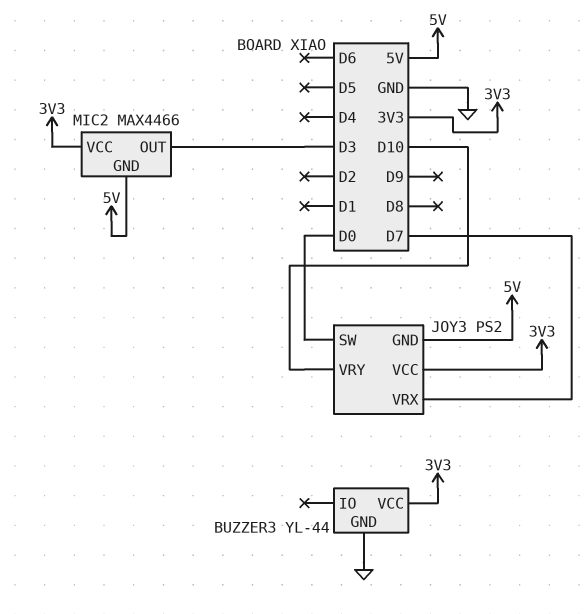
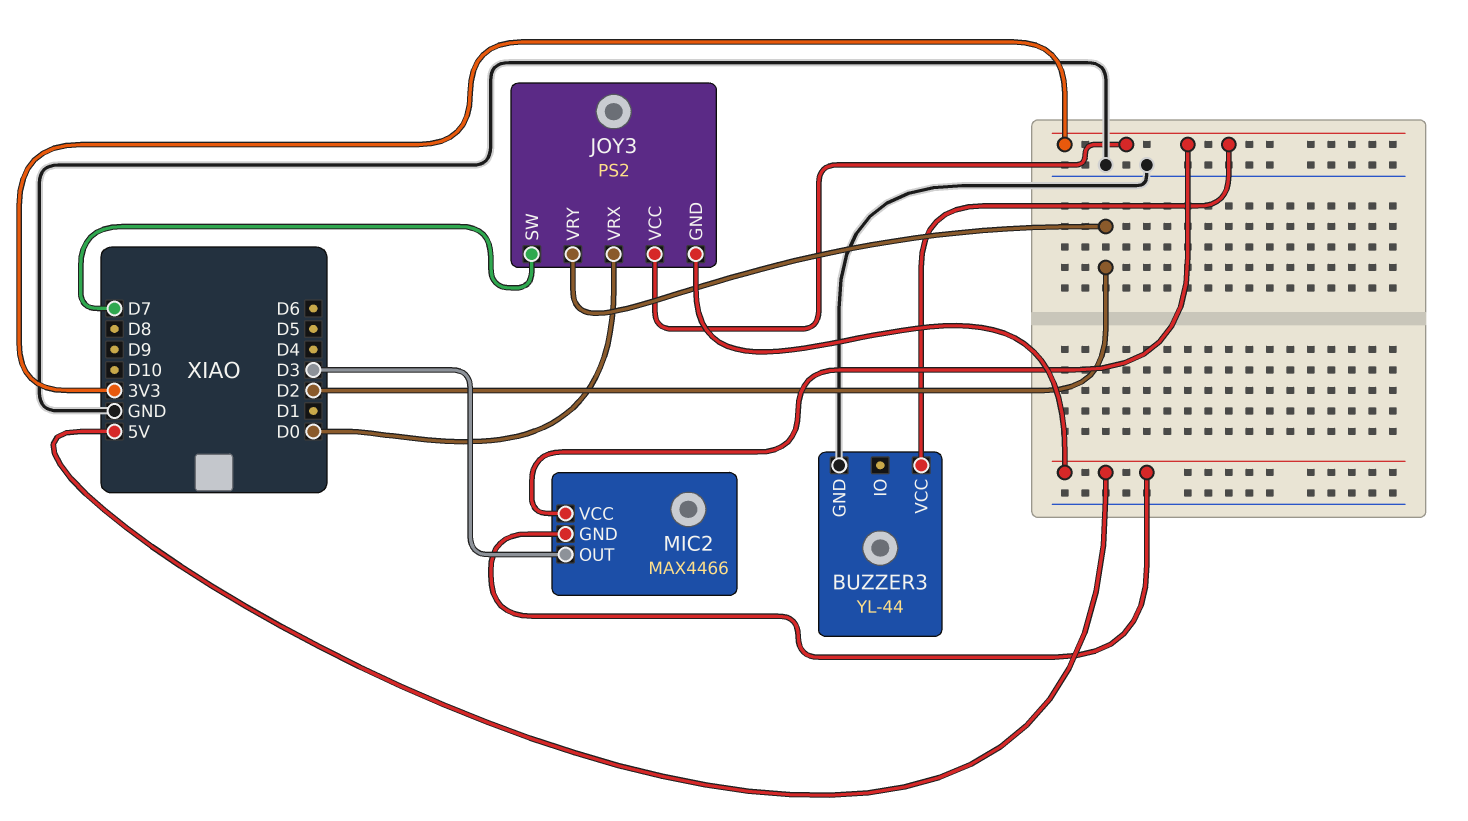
JOY3 pin SW: D0 -> D7
JOY3 pin VRX: D7 -> D0
JOY3 pin VRY: D10 -> D2

